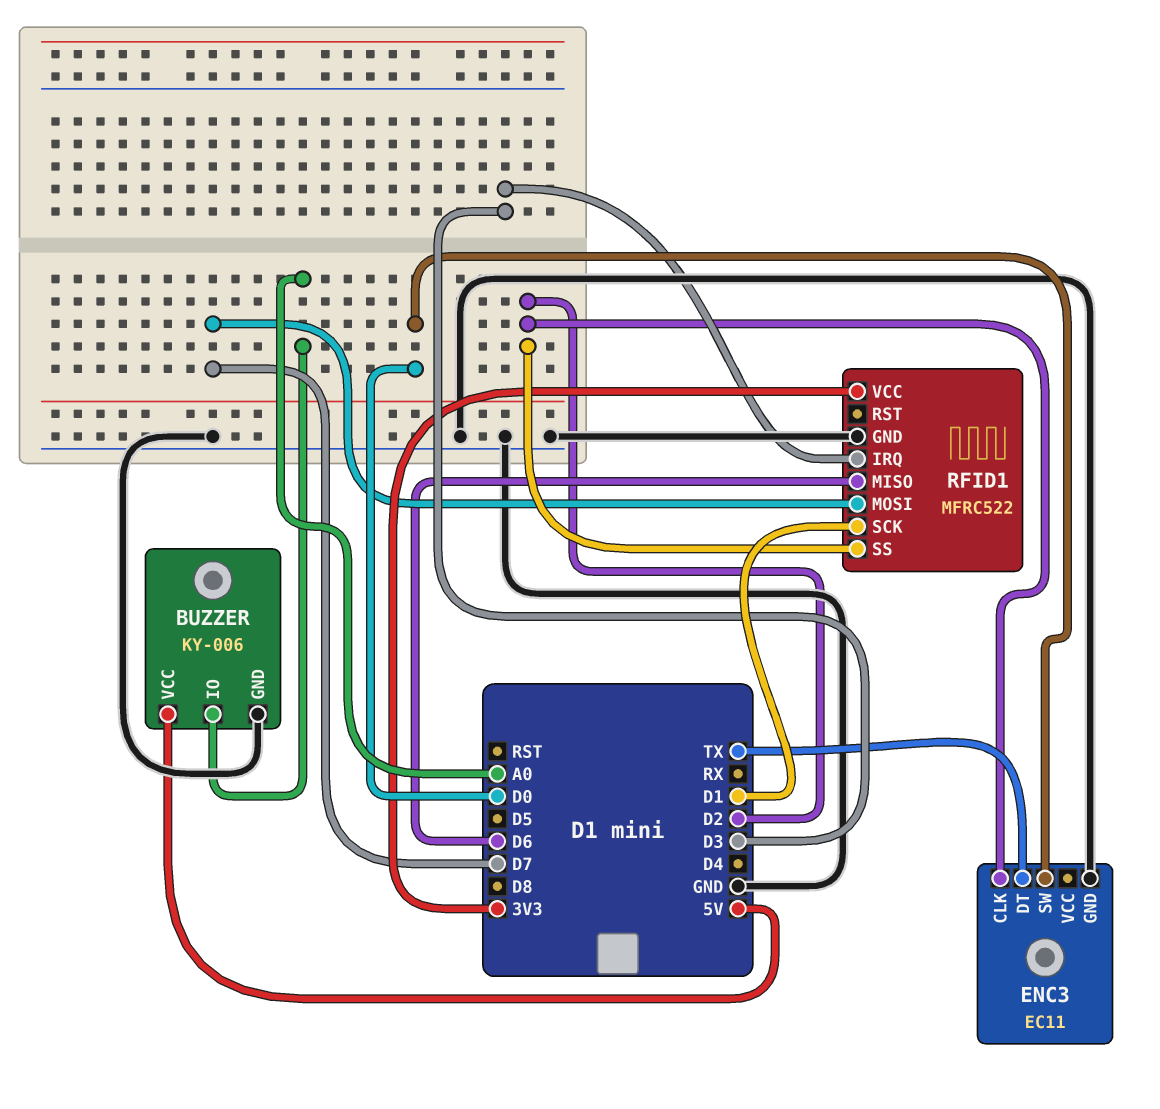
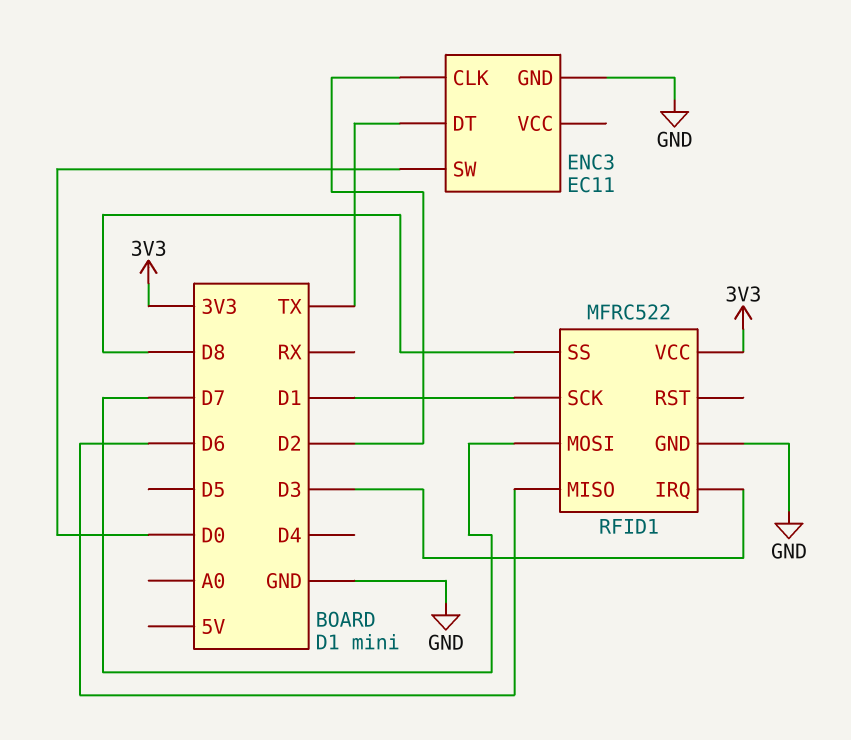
BUZZER: KY-006 -> none
BUZZER pin GND: GND -> none
BUZZER pin IO: A0 -> none
BUZZER pin VCC: 5V -> none
RFID1 pin SS: D2 -> D8

